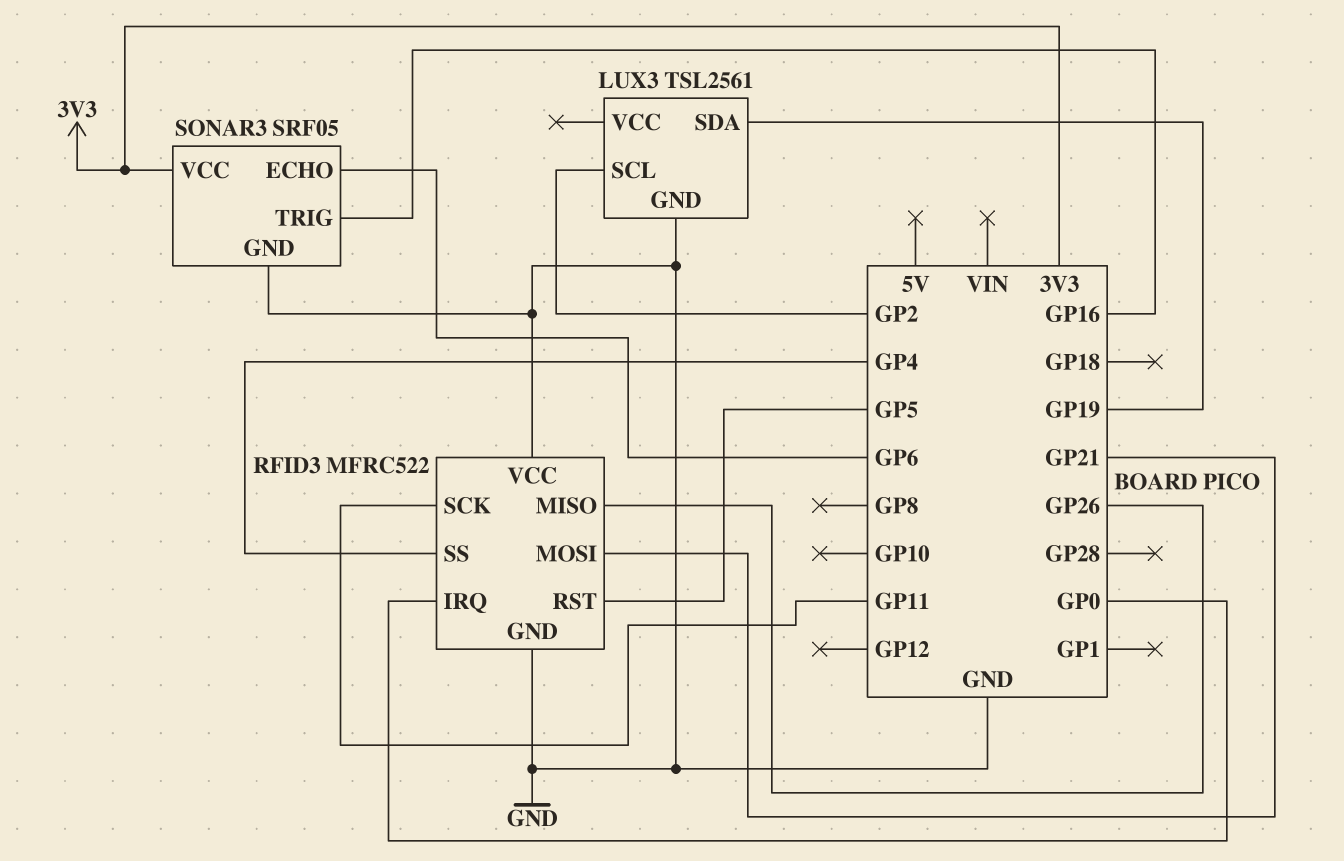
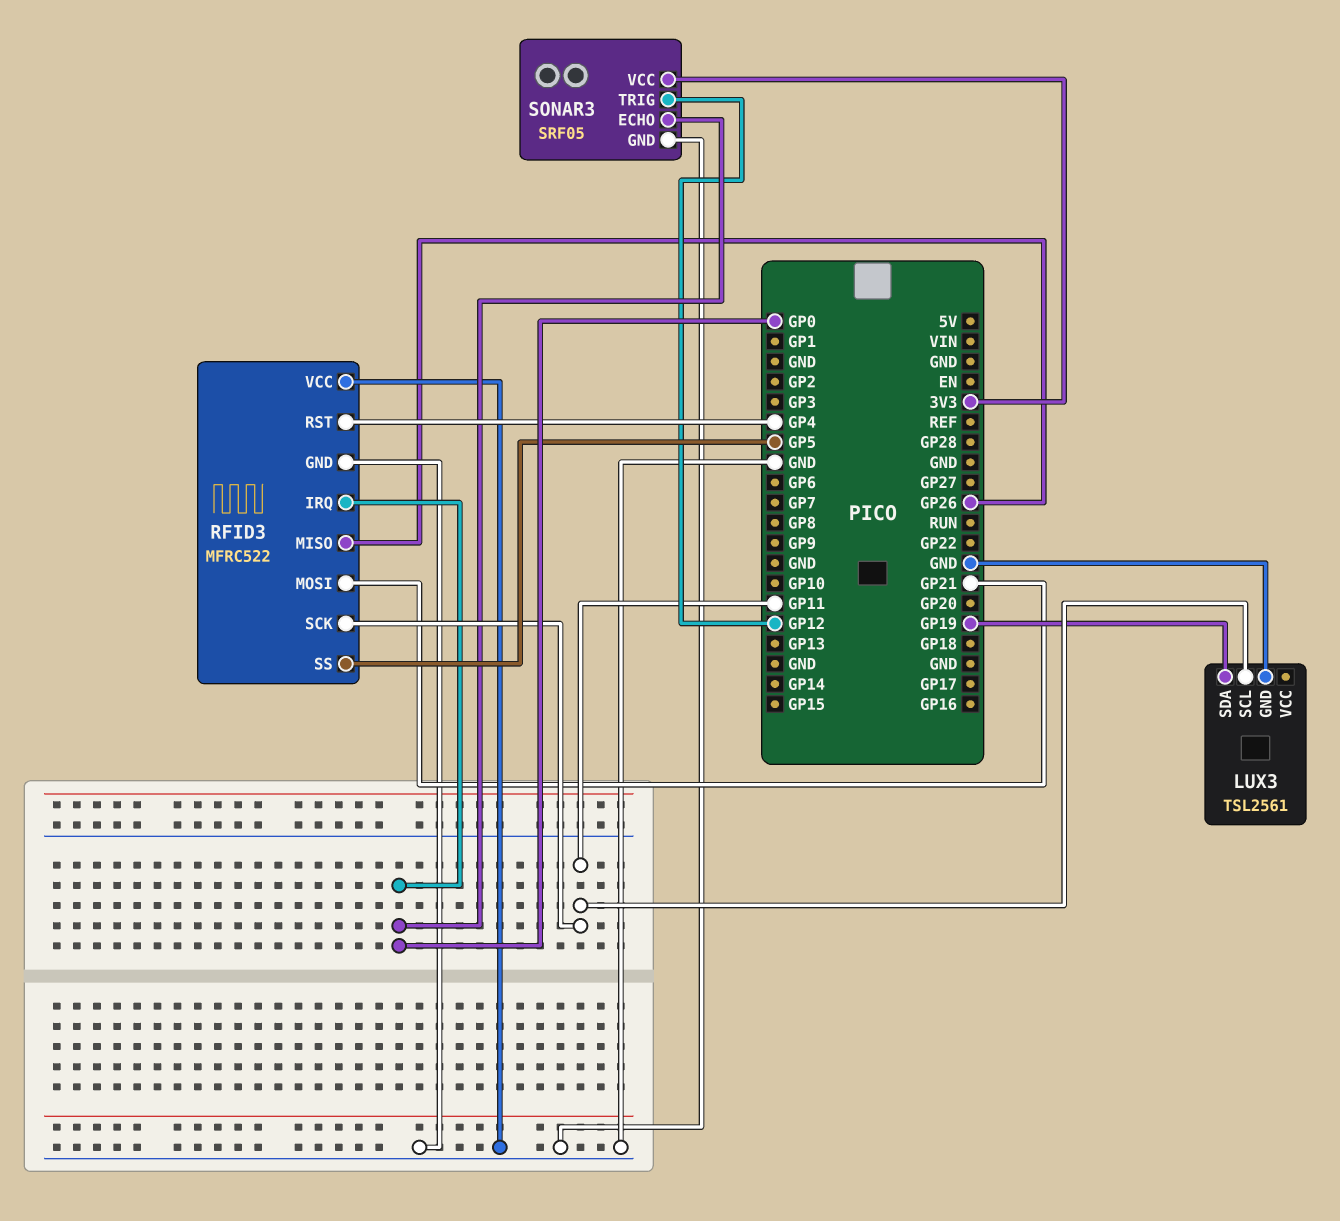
LUX3 pin SCL: GP2 -> GP11
RFID3 pin RST: GP5 -> GP4
RFID3 pin SS: GP4 -> GP5
SONAR3 pin ECHO: GP6 -> GP0
SONAR3 pin TRIG: GP16 -> GP12

